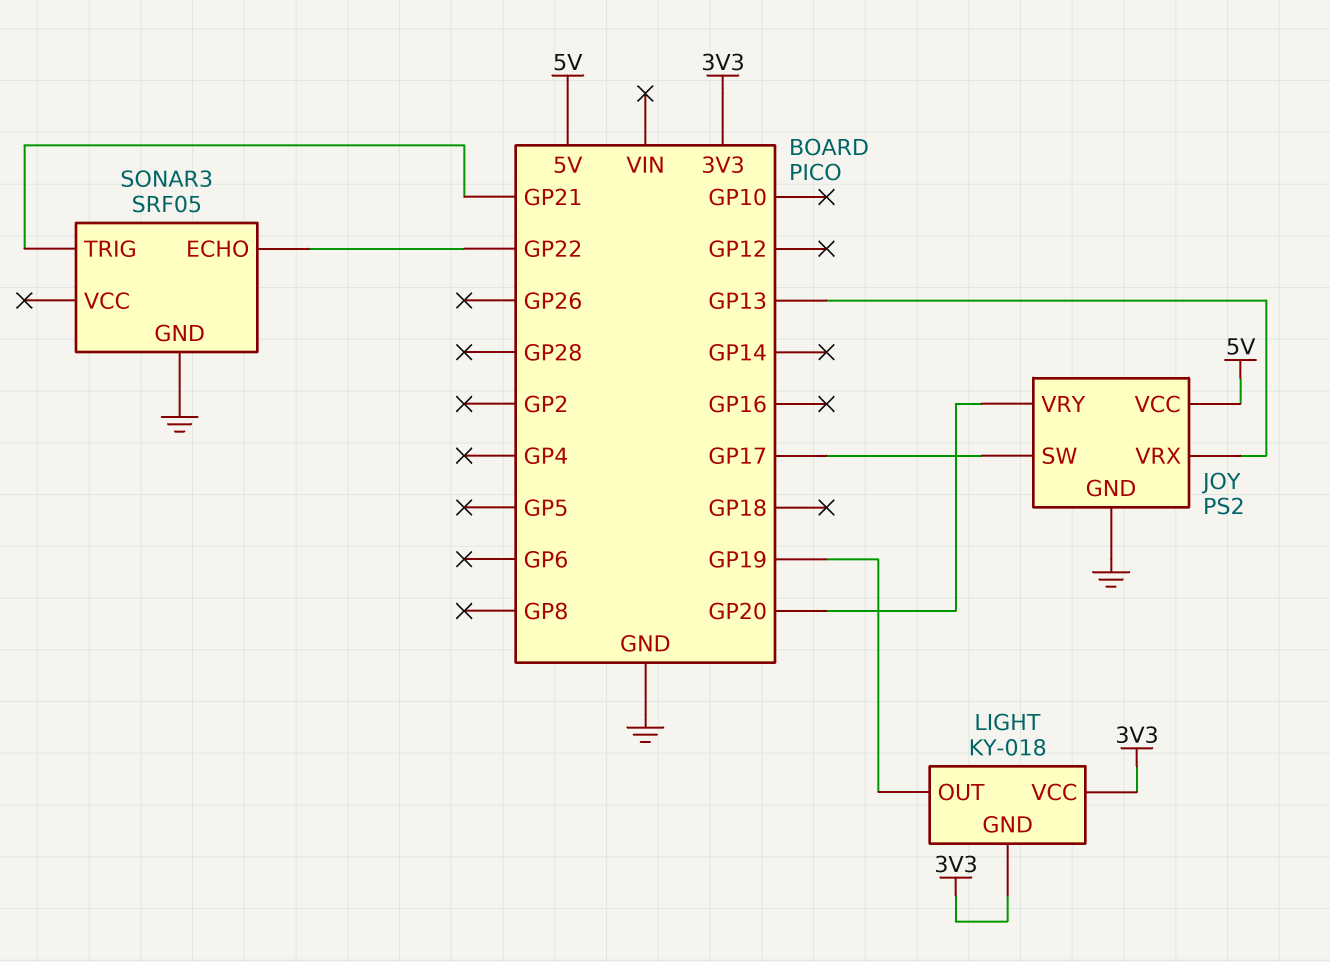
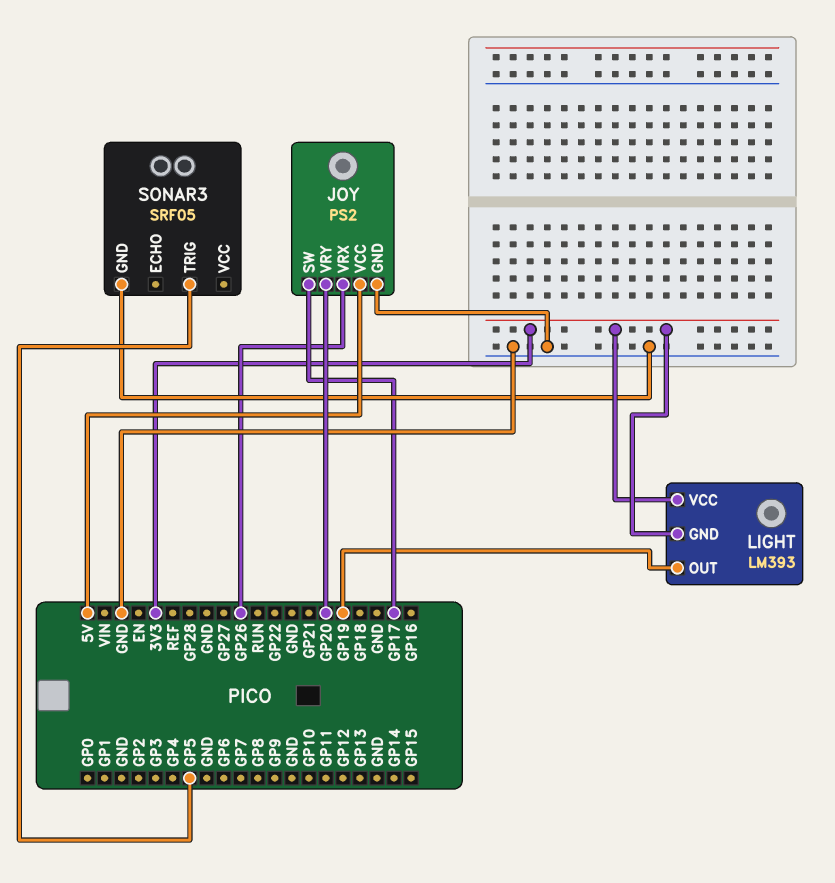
JOY pin VRX: GP13 -> GP26
LIGHT: KY-018 -> LM393
SONAR3 pin ECHO: GP22 -> none
SONAR3 pin TRIG: GP21 -> GP5

